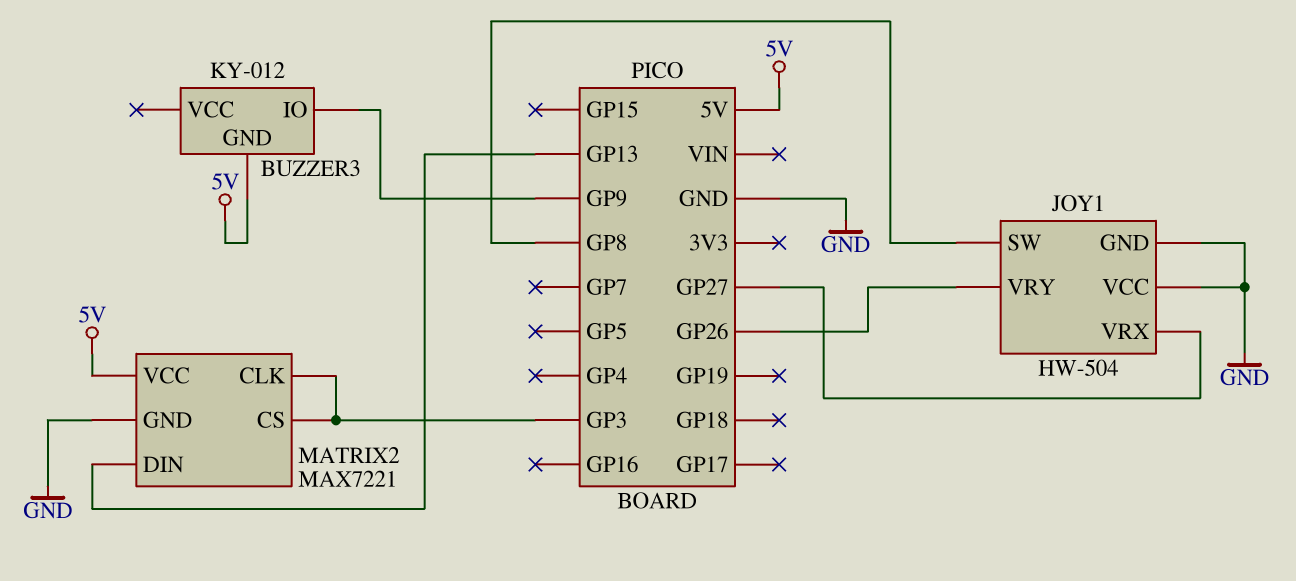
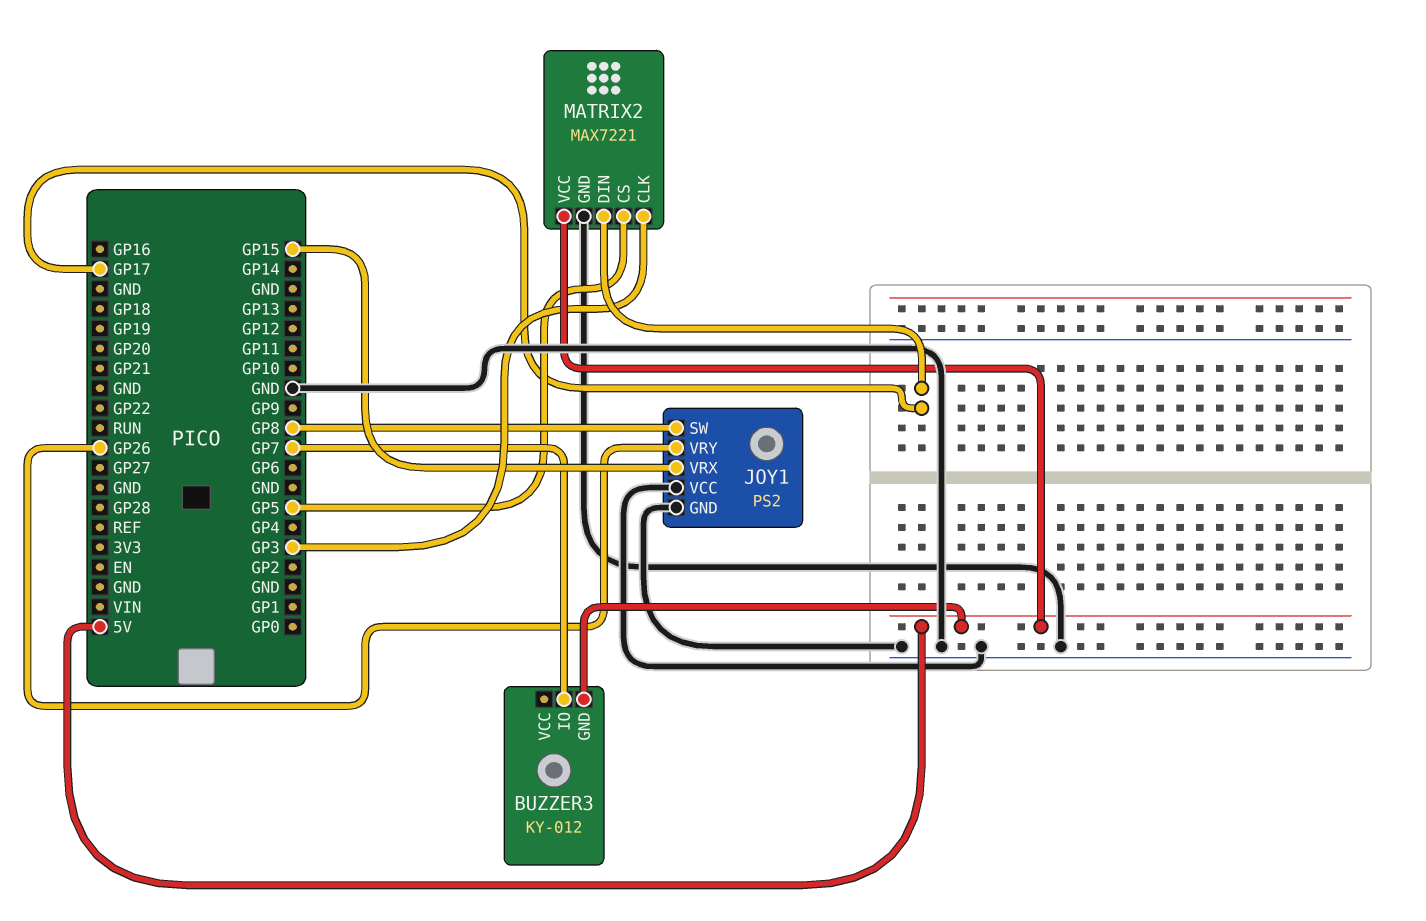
BUZZER3 pin IO: GP9 -> GP7
JOY1: HW-504 -> PS2
JOY1 pin VRX: GP27 -> GP15
MATRIX2 pin CS: GP3 -> GP5
MATRIX2 pin DIN: GP13 -> GP17

